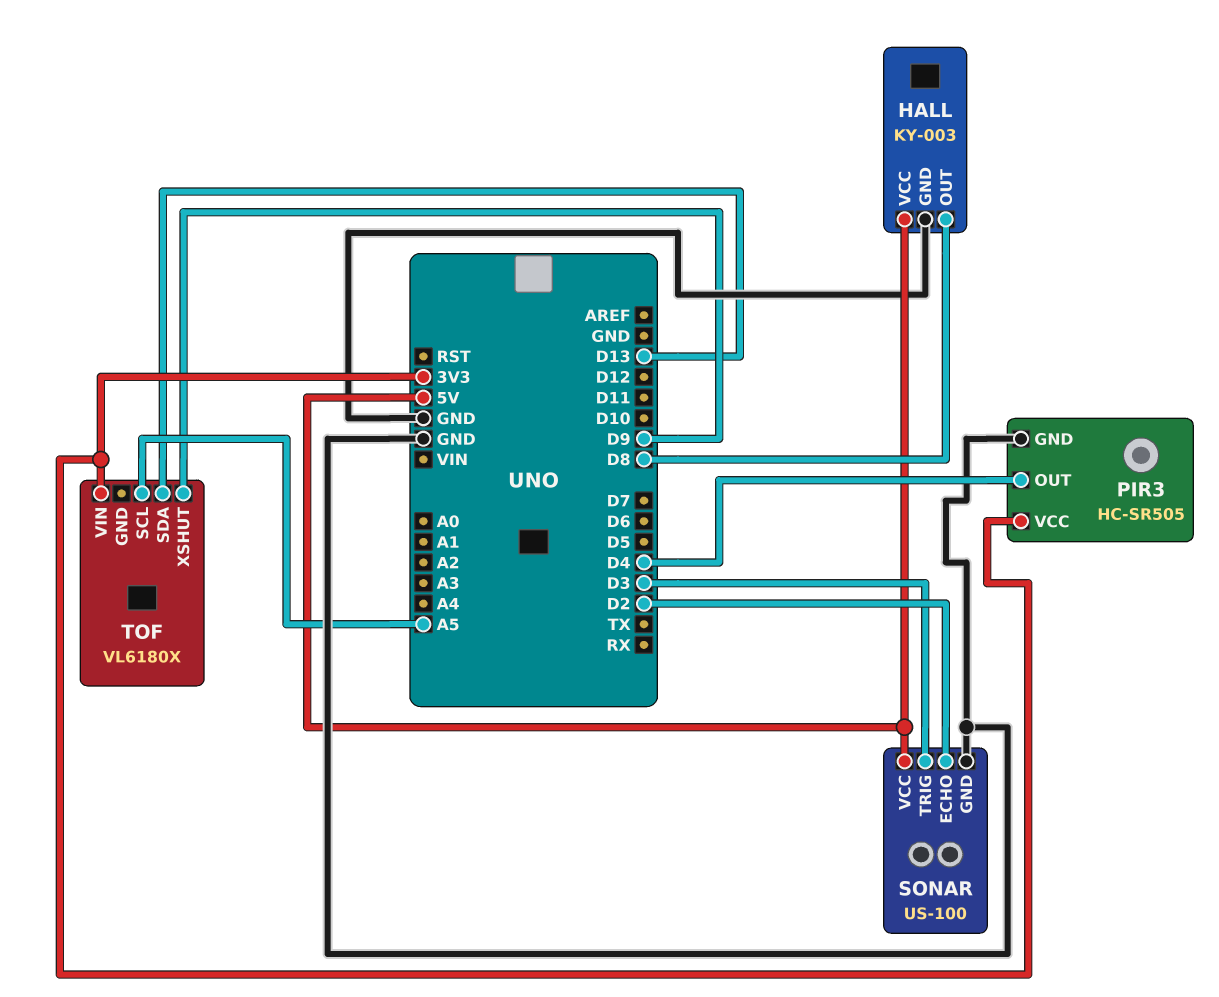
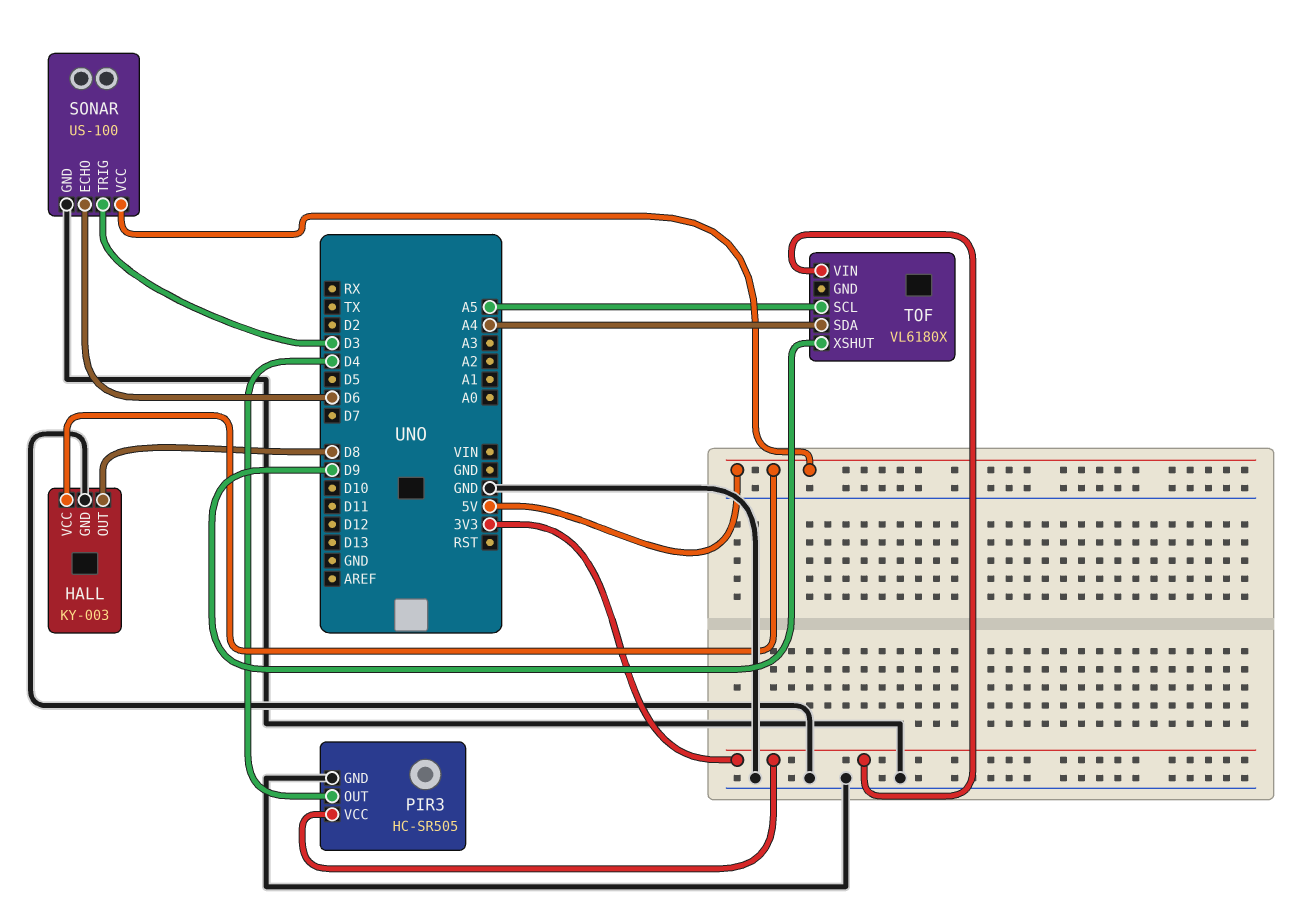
SONAR pin ECHO: D2 -> D6
TOF pin SDA: D13 -> A4

